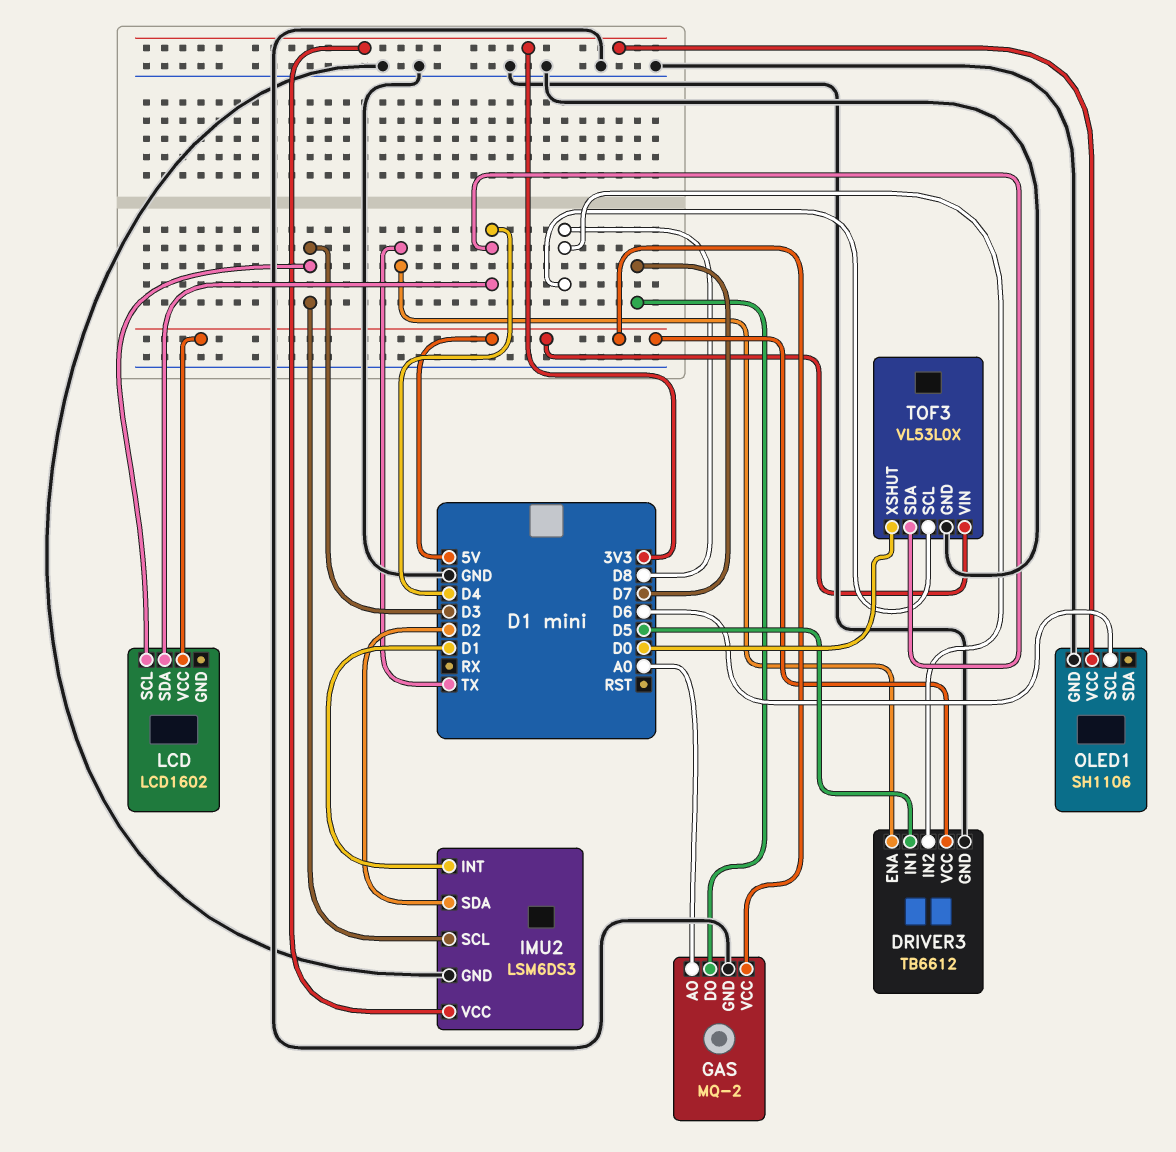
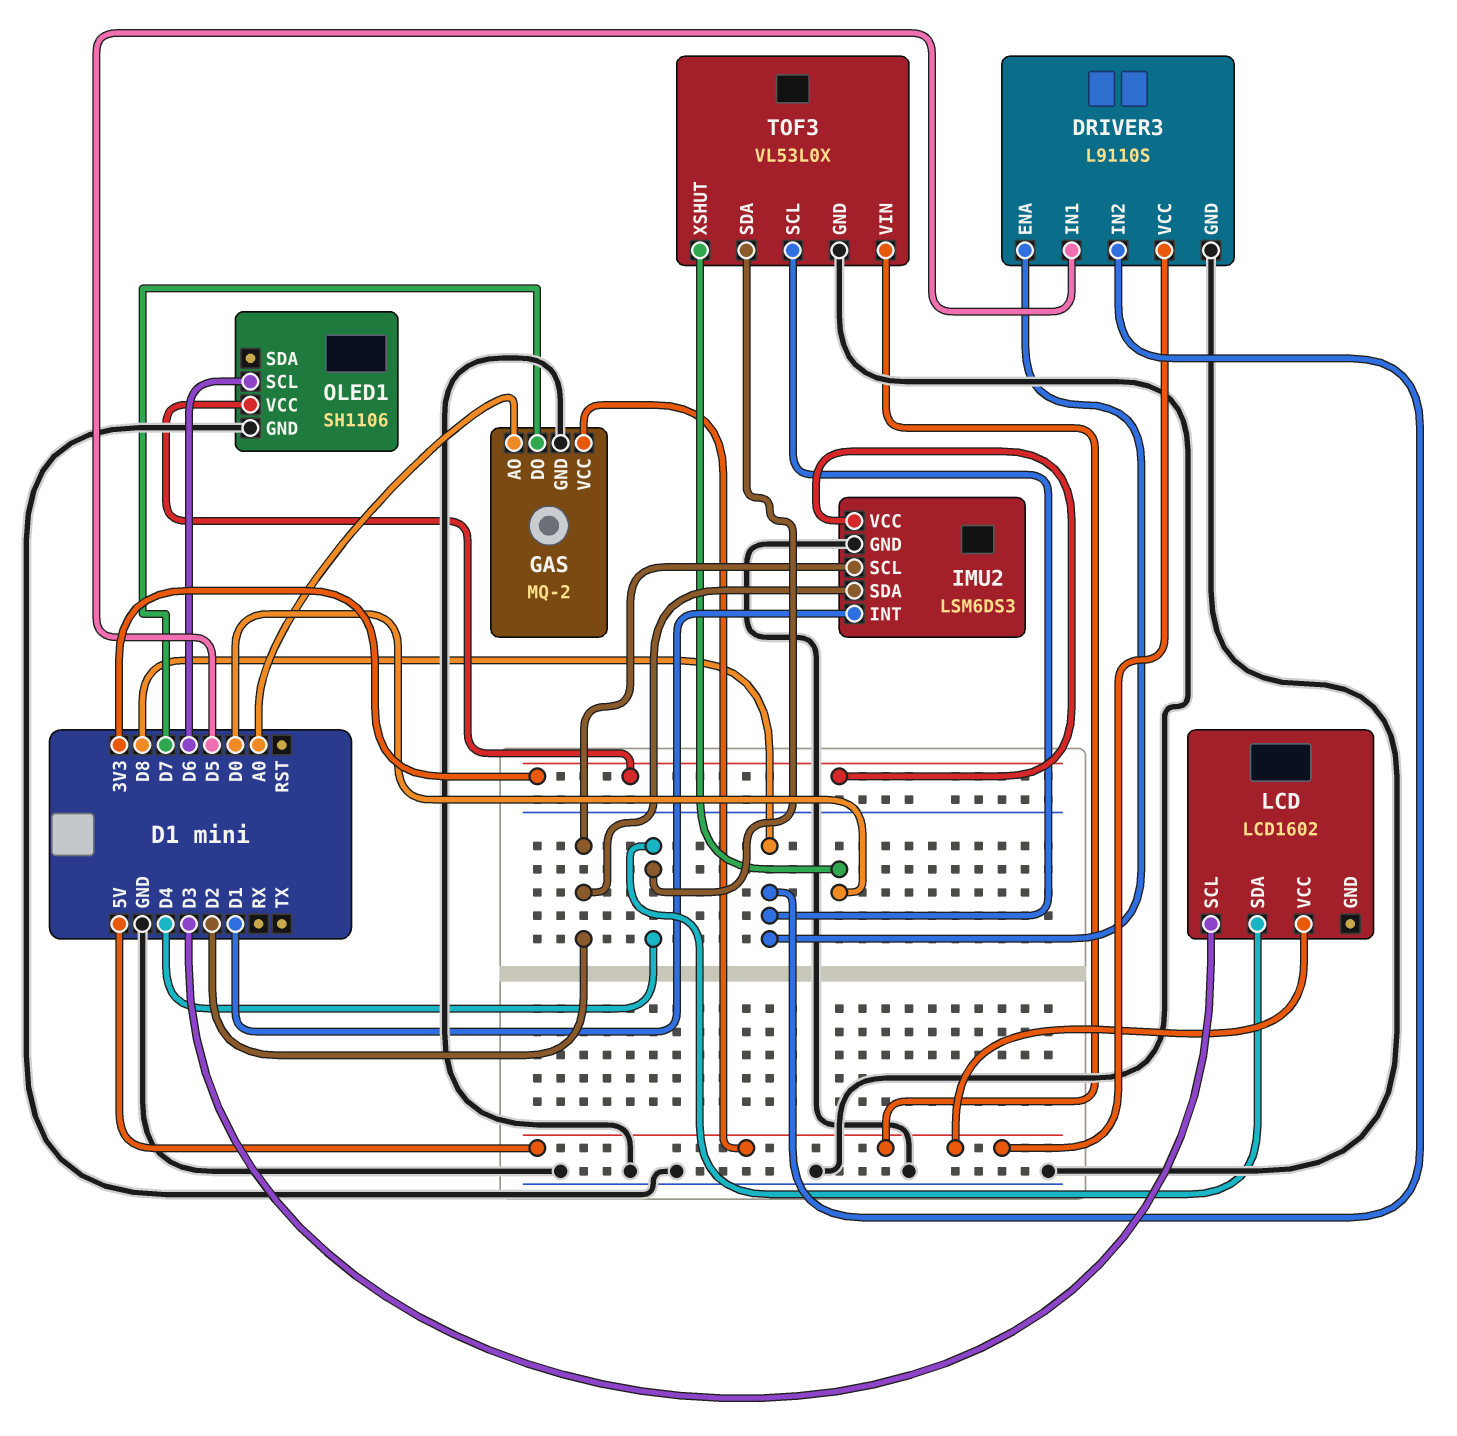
DRIVER3: TB6612 -> L9110S
DRIVER3 pin ENA: TX -> D8
IMU2 pin SCL: D3 -> D2

